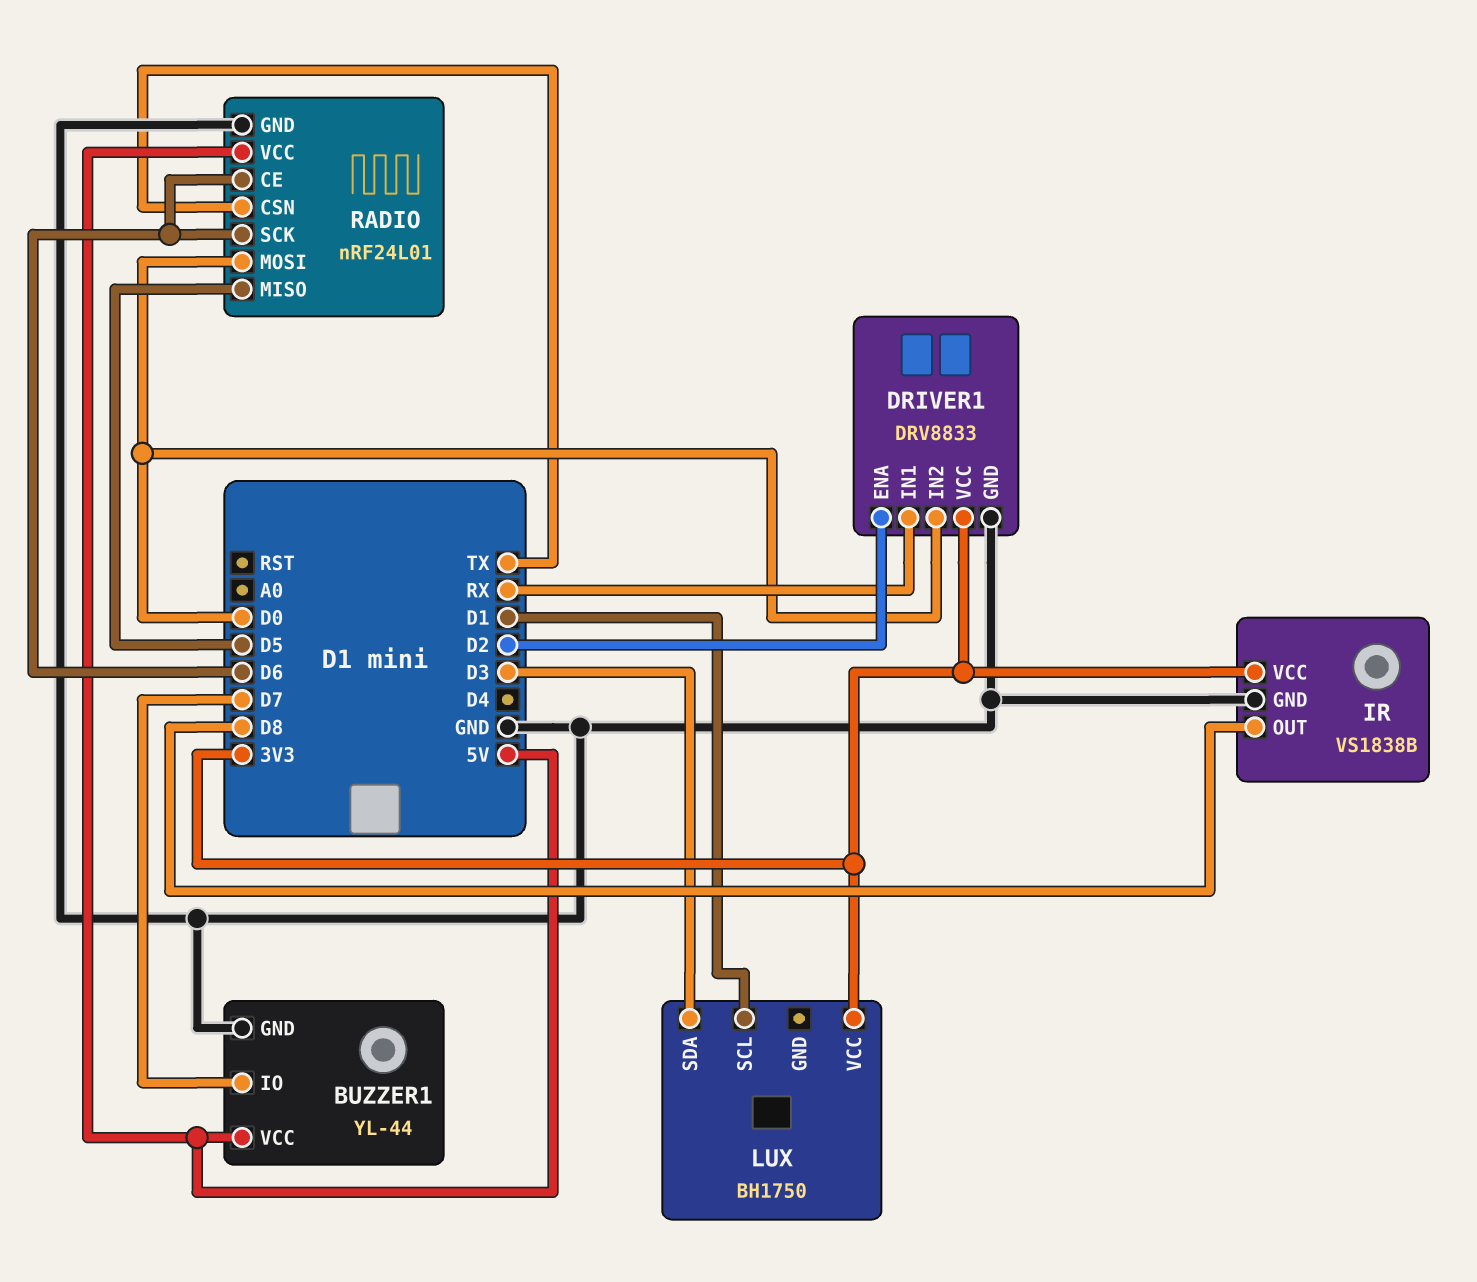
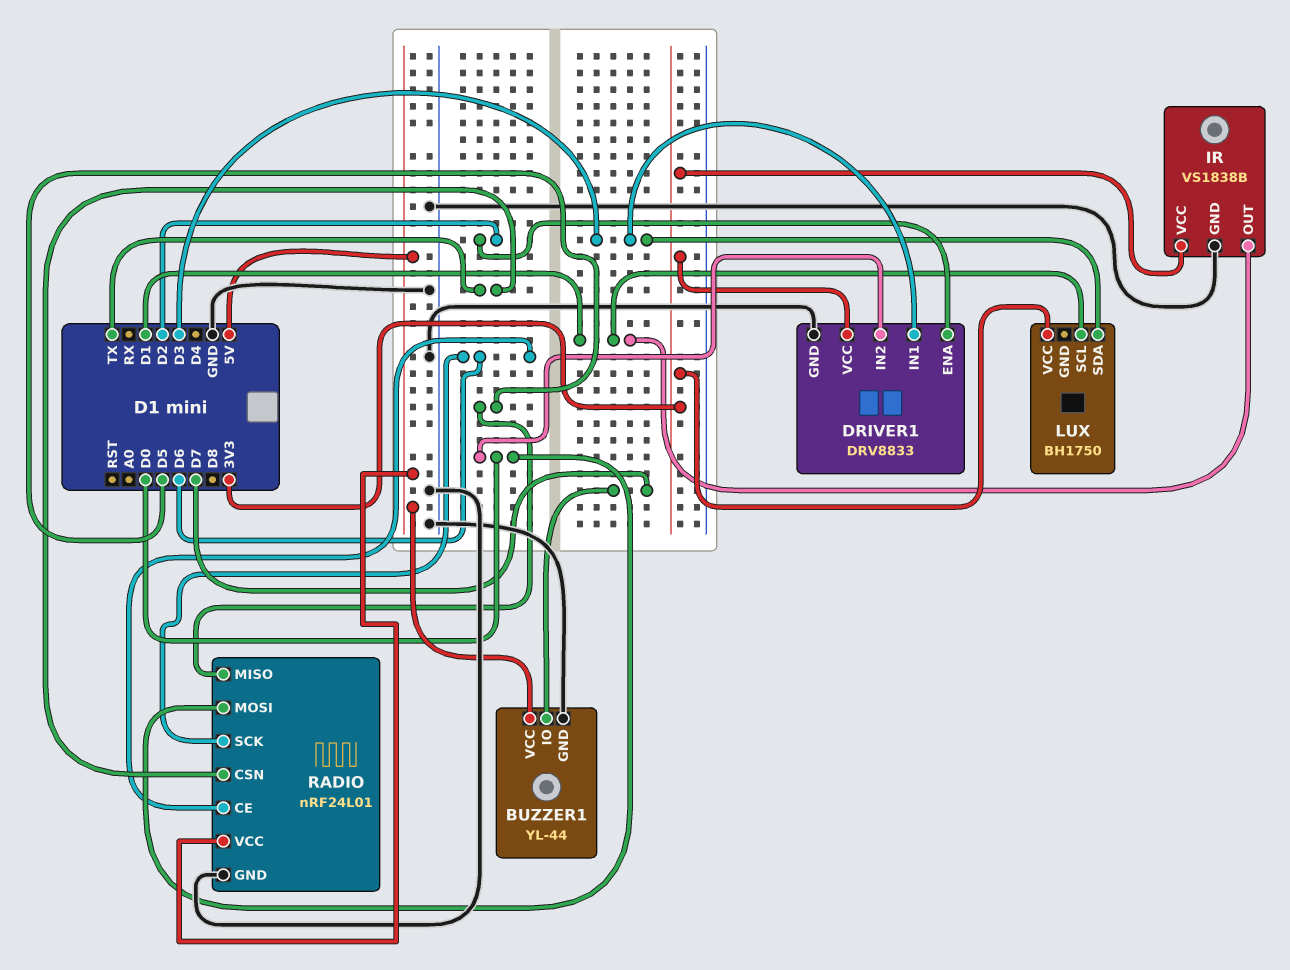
DRIVER1 pin IN1: RX -> D3
IR pin OUT: D8 -> D1

